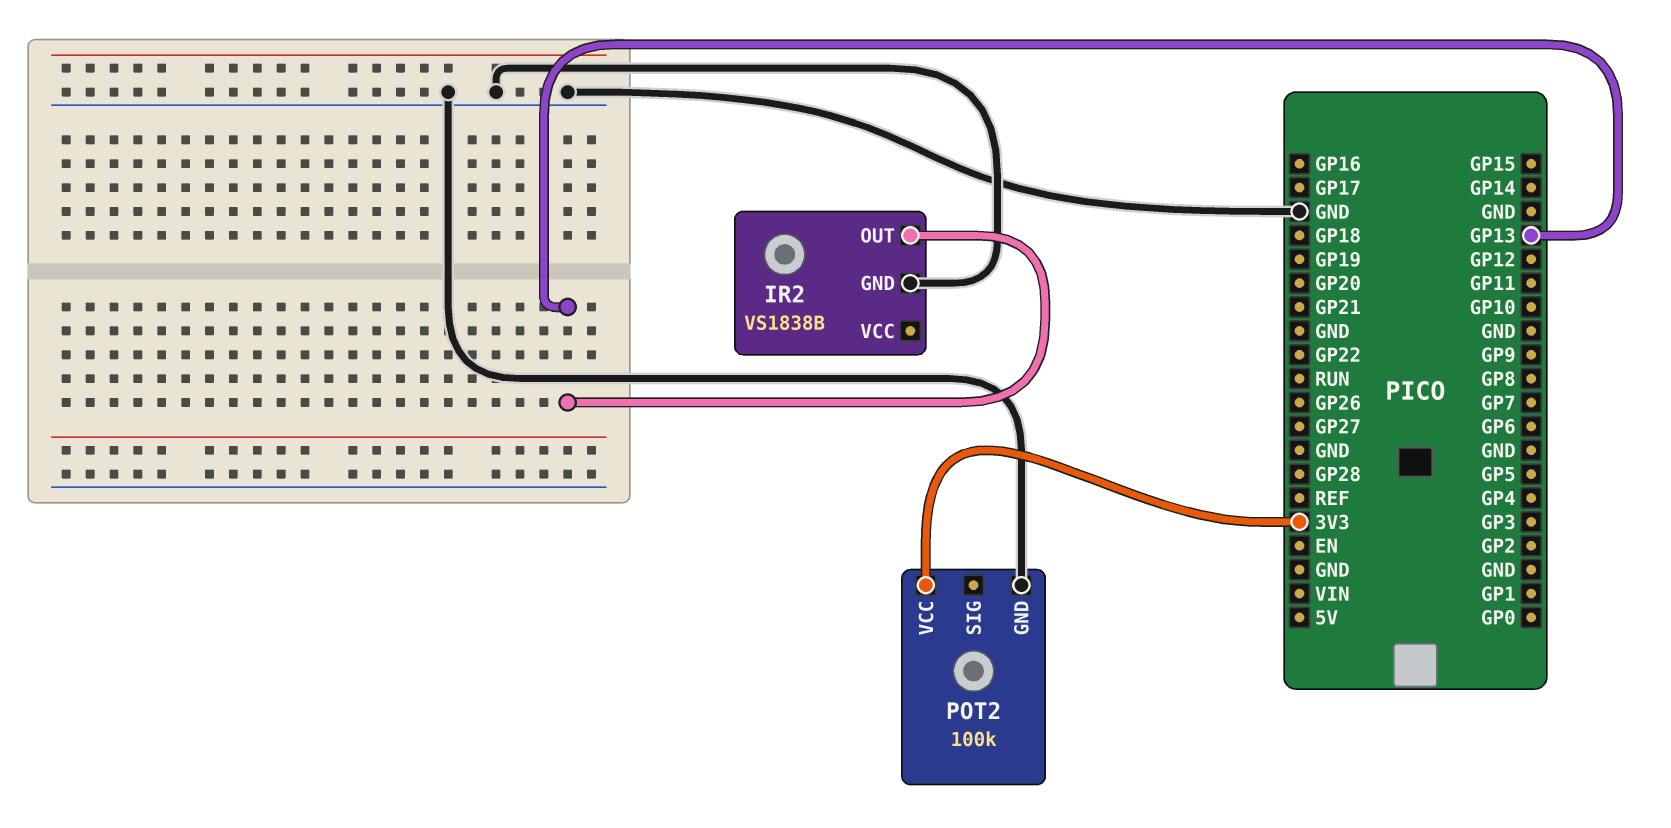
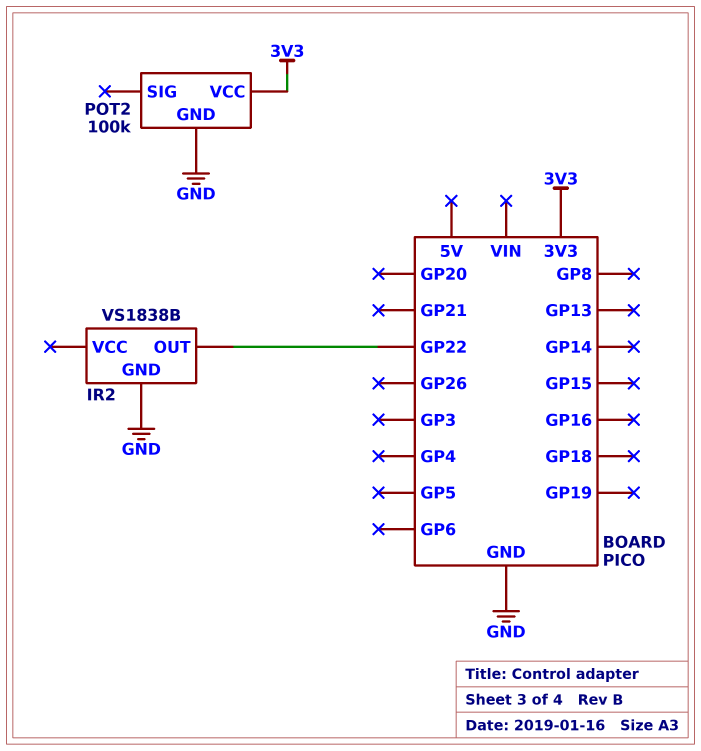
IR2 pin OUT: GP13 -> GP22

